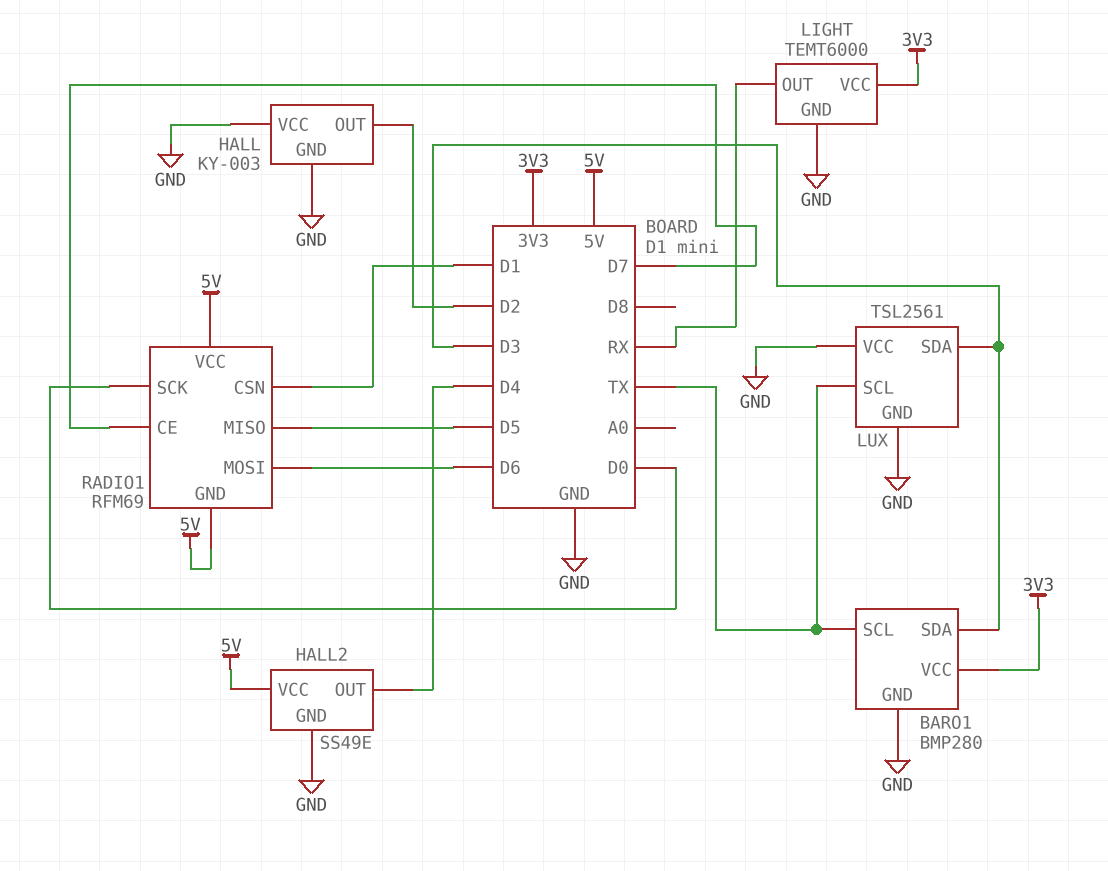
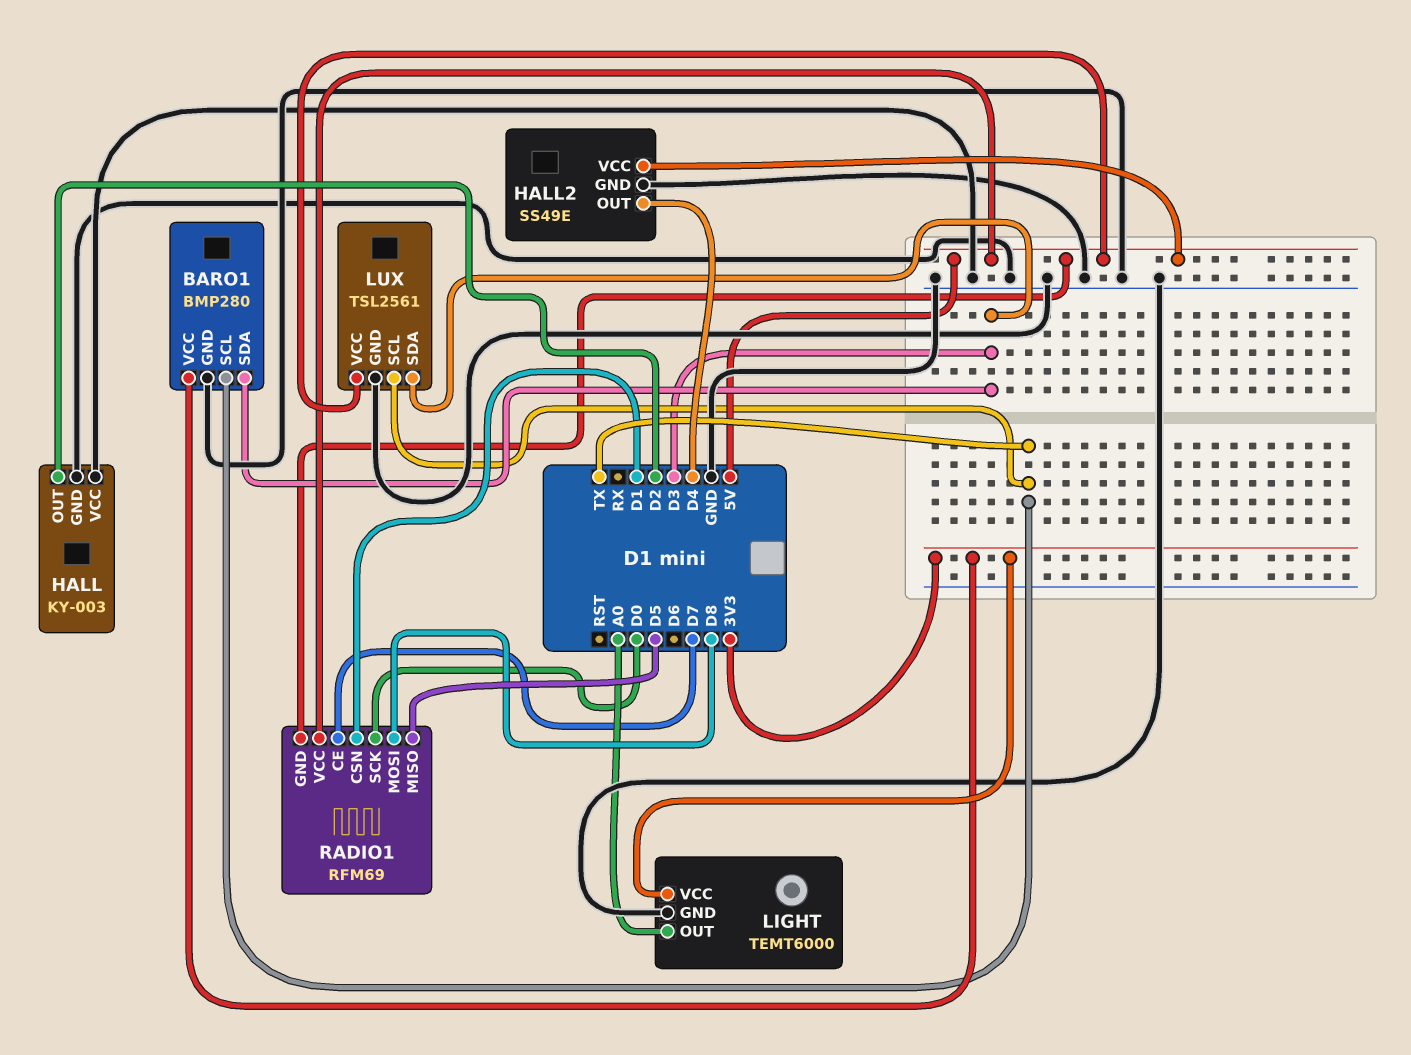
LIGHT pin OUT: RX -> A0
LUX pin VCC: GND -> 5V
RADIO1 pin MOSI: D6 -> D8

